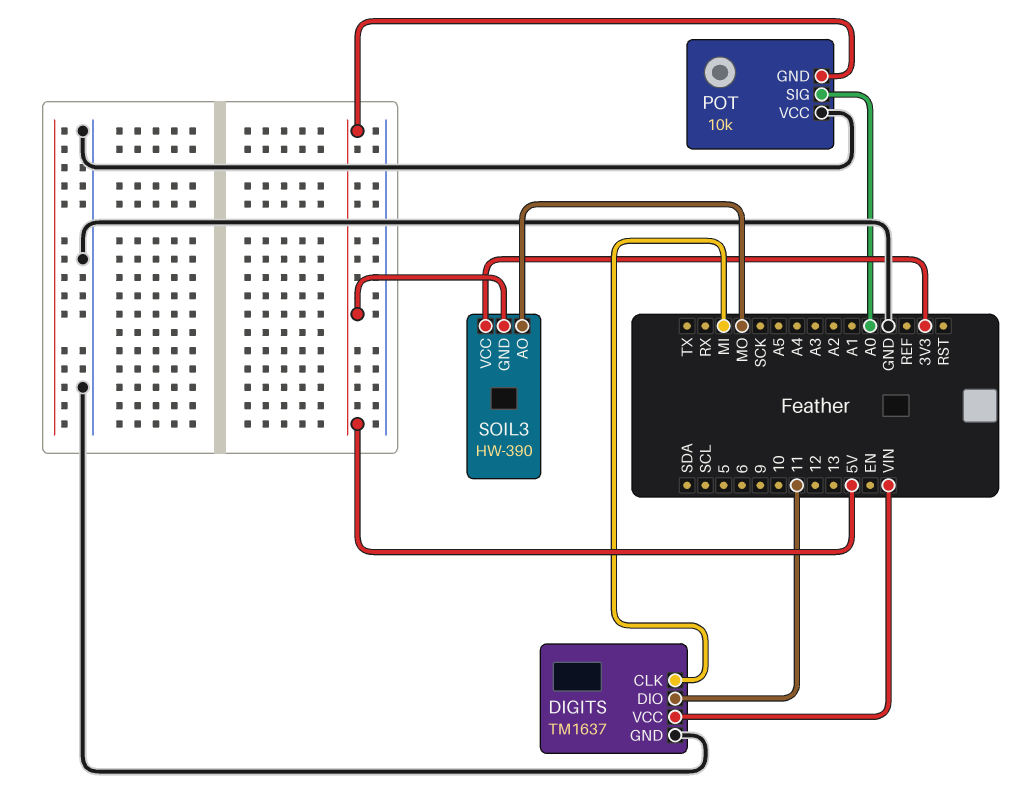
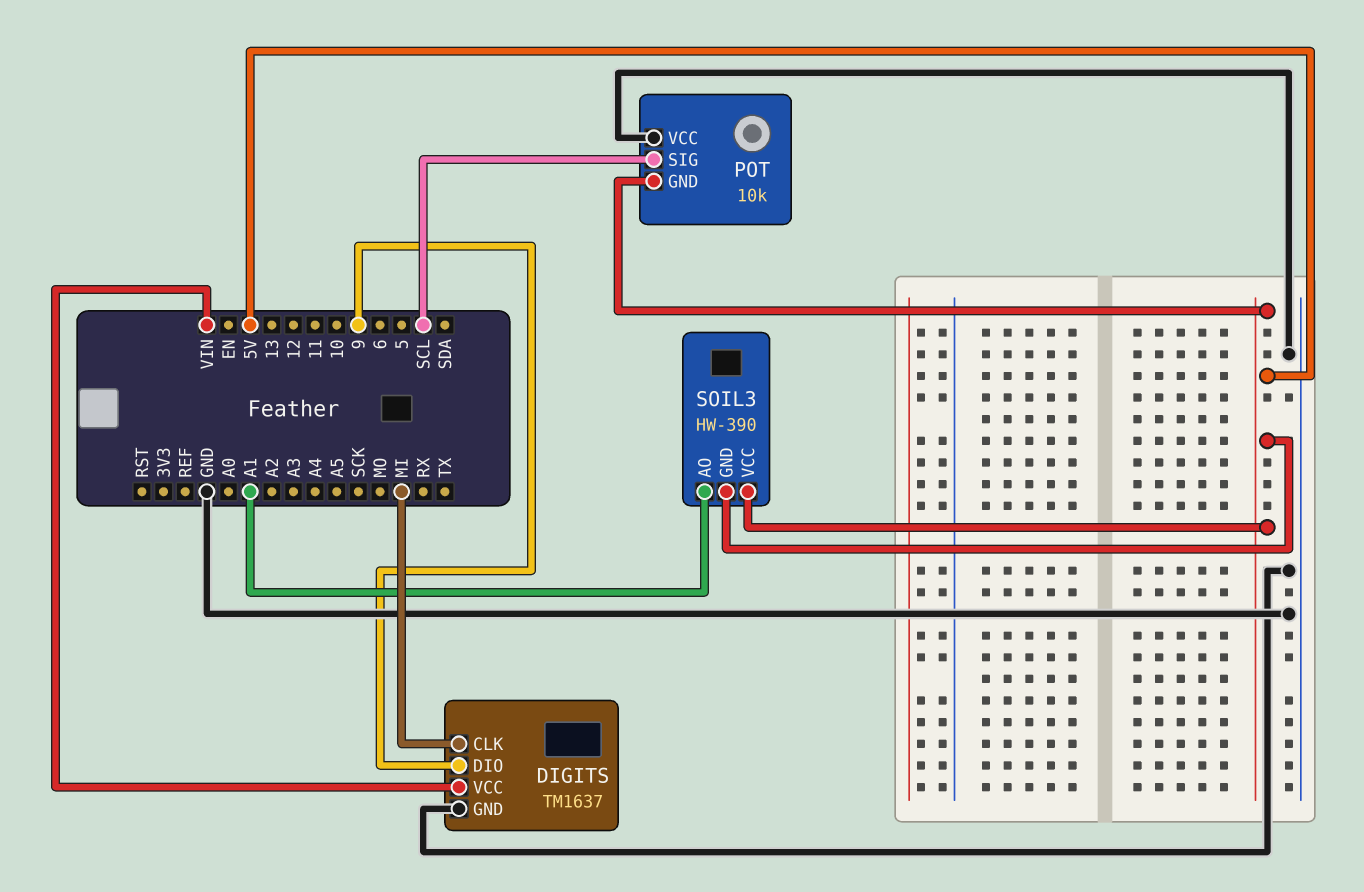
DIGITS pin DIO: 11 -> 9
POT pin SIG: A0 -> SCL
SOIL3 pin AO: MO -> A1
SOIL3 pin VCC: 3V3 -> 5V

